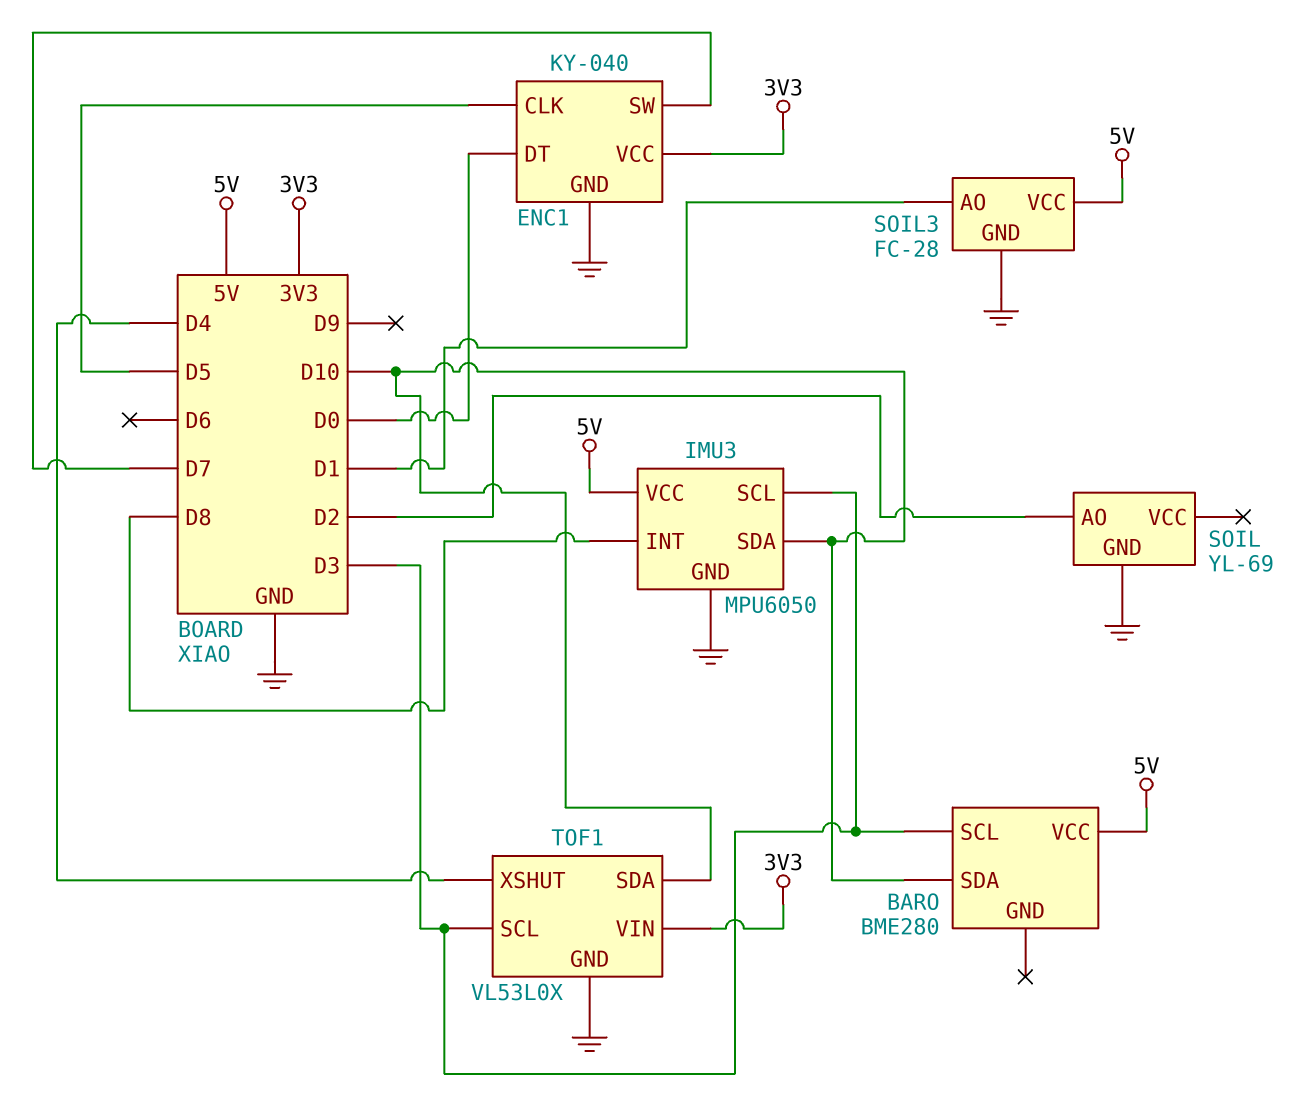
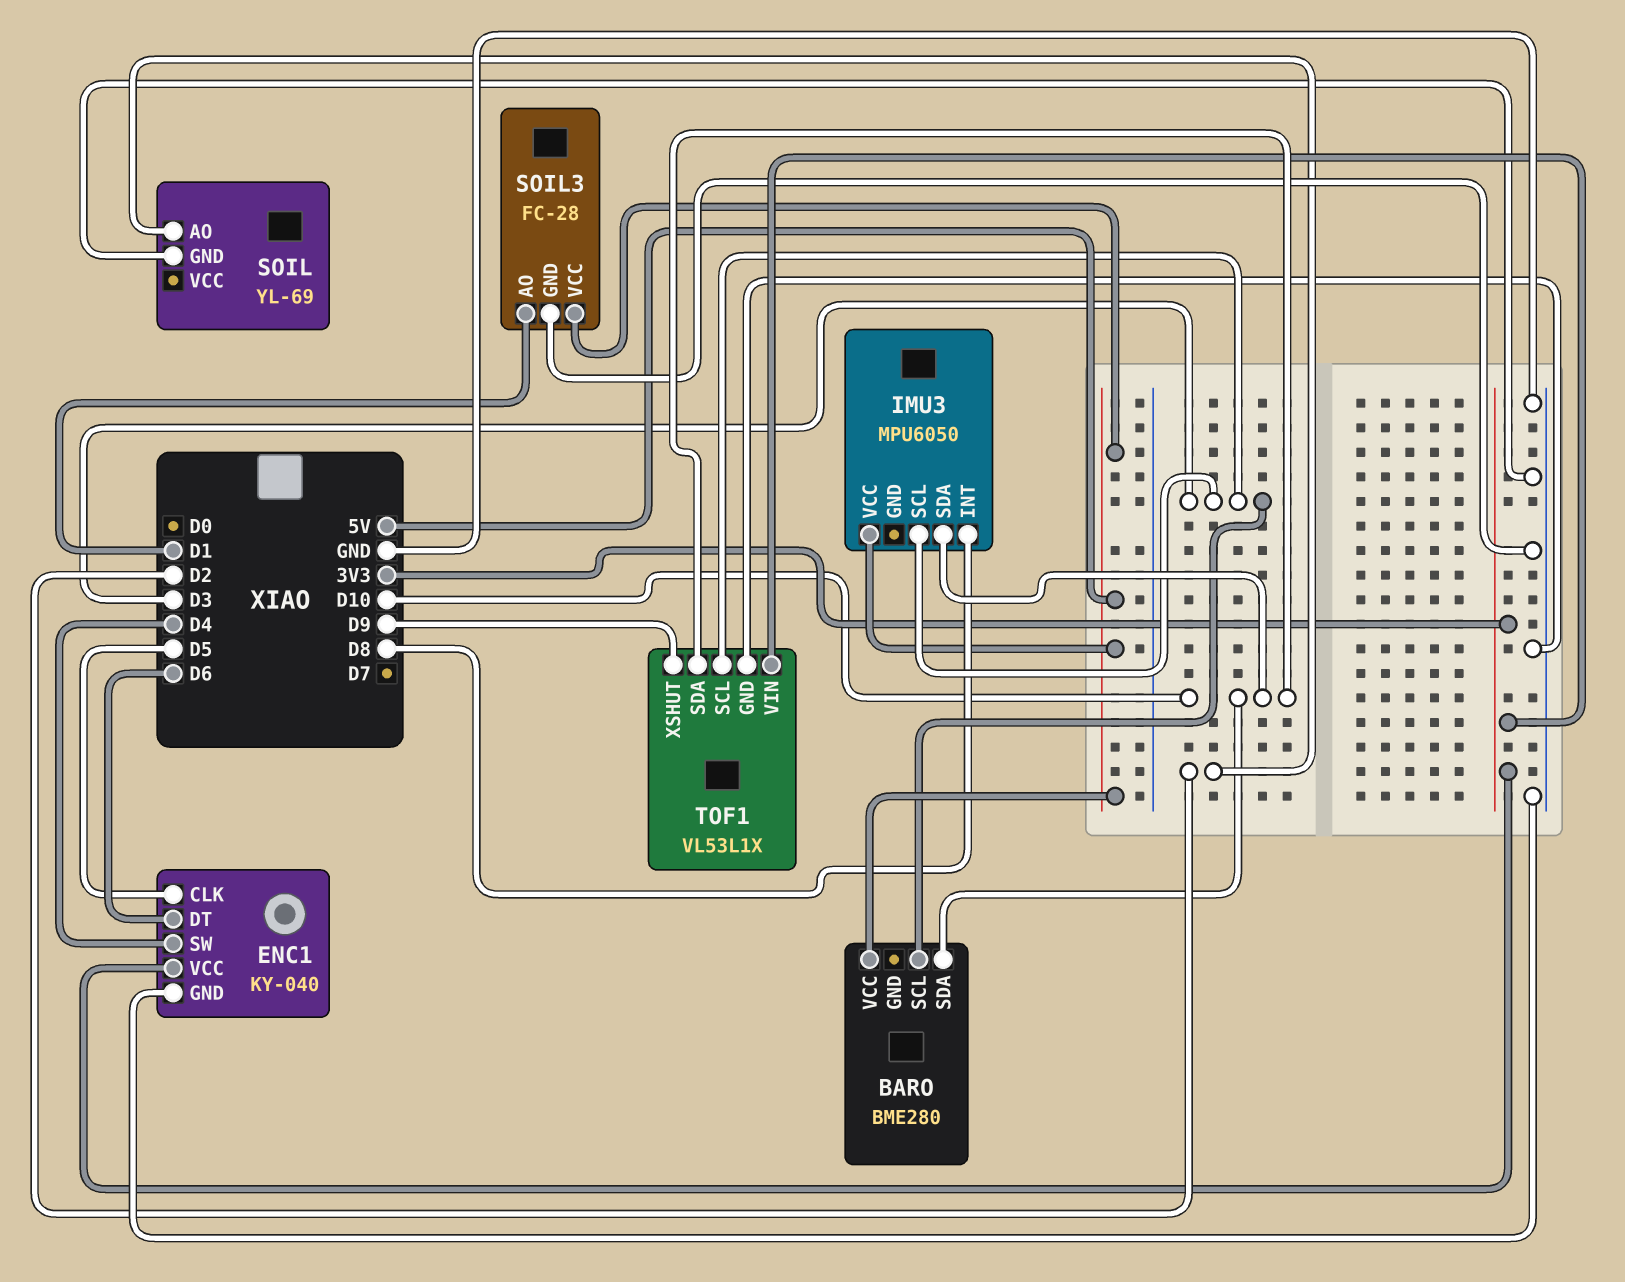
ENC1 pin DT: D0 -> D6
ENC1 pin SW: D7 -> D4
IMU3 pin GND: GND -> none
TOF1: VL53L0X -> VL53L1X
TOF1 pin XSHUT: D4 -> D9

